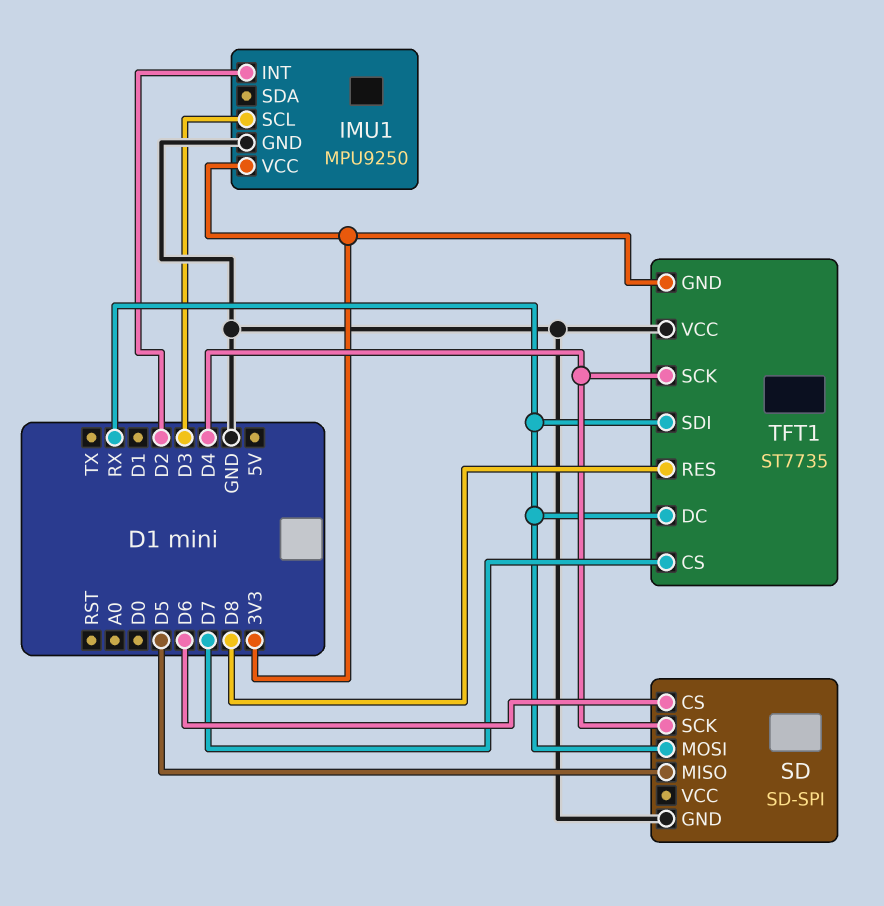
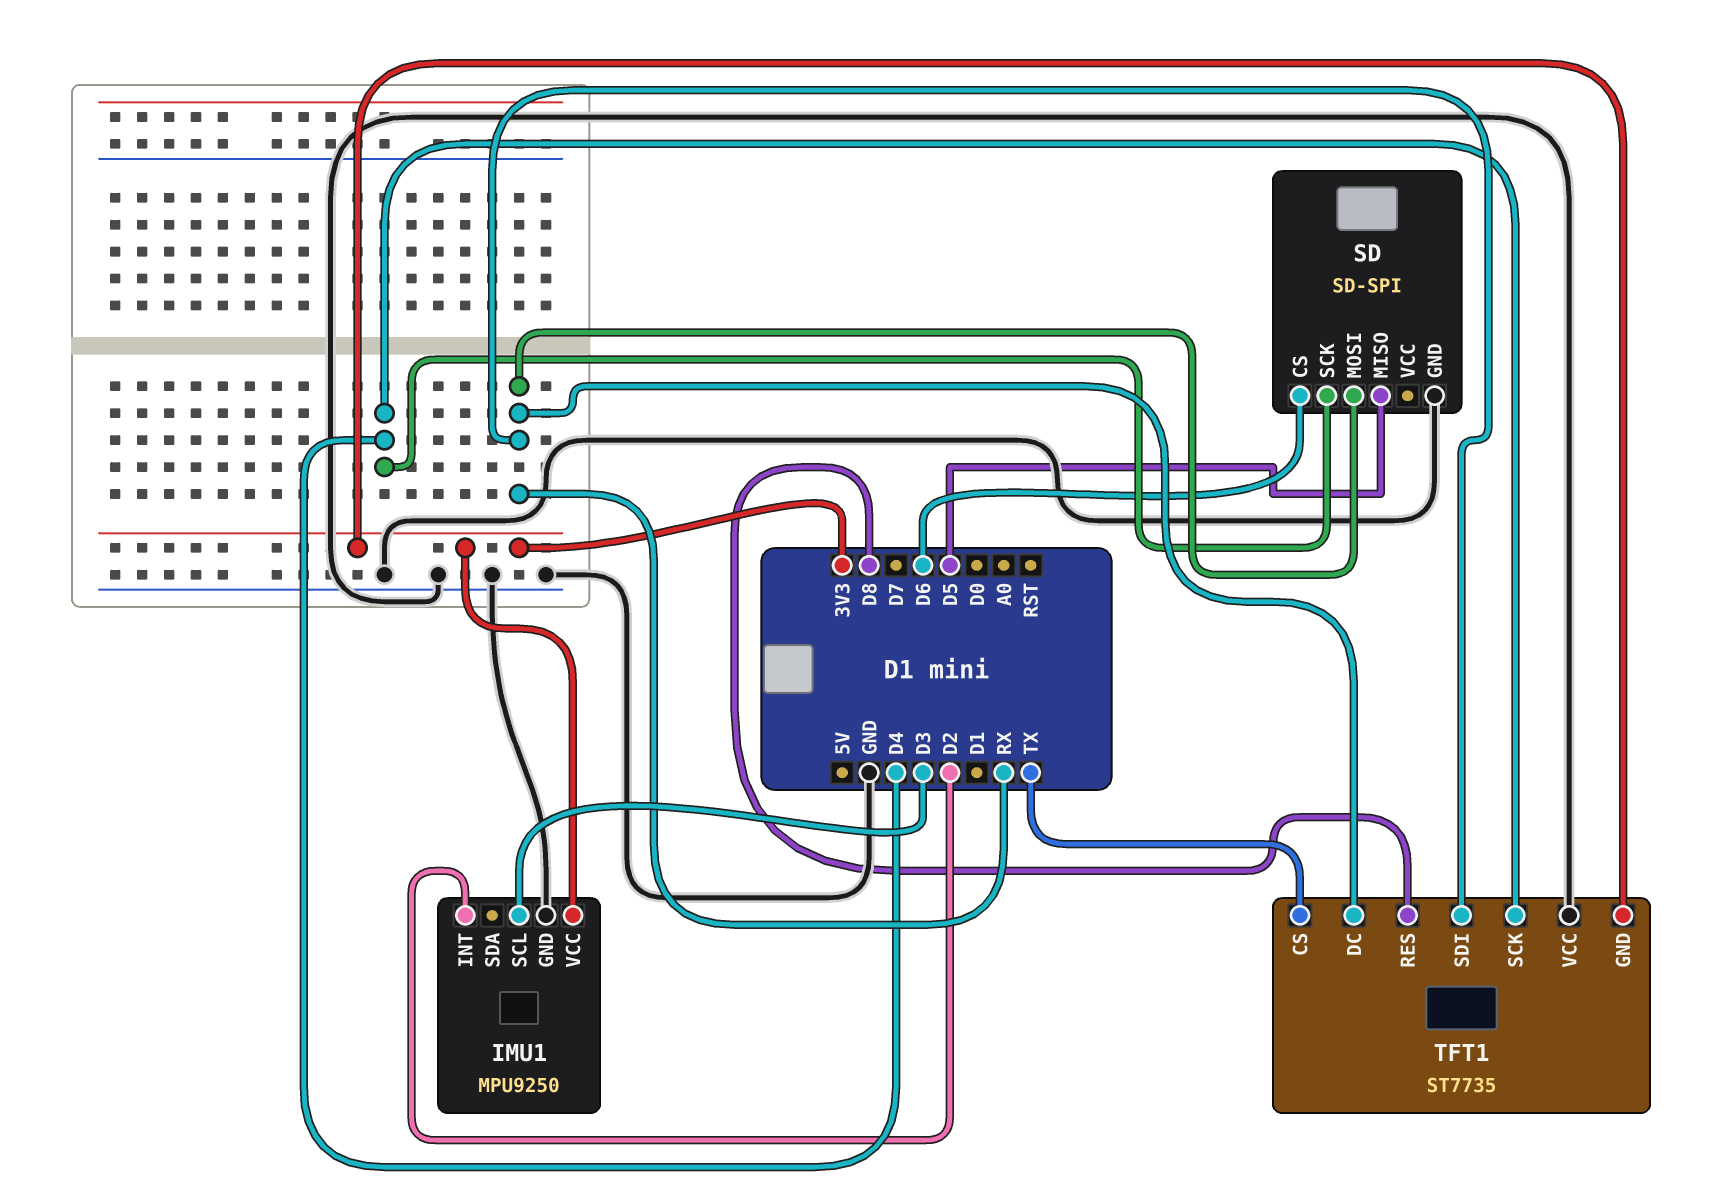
TFT1 pin CS: D7 -> TX

